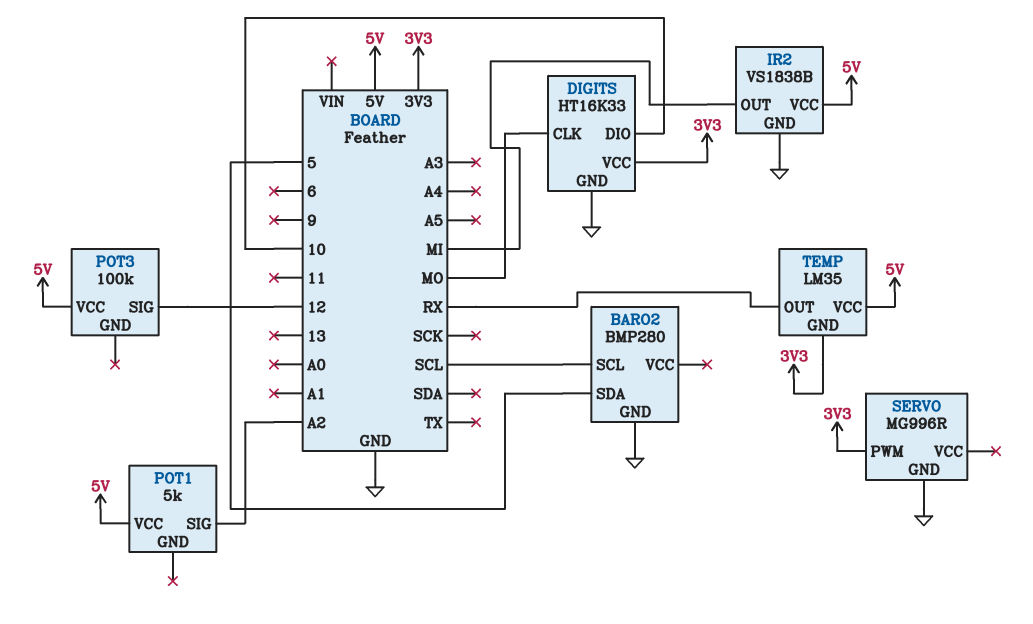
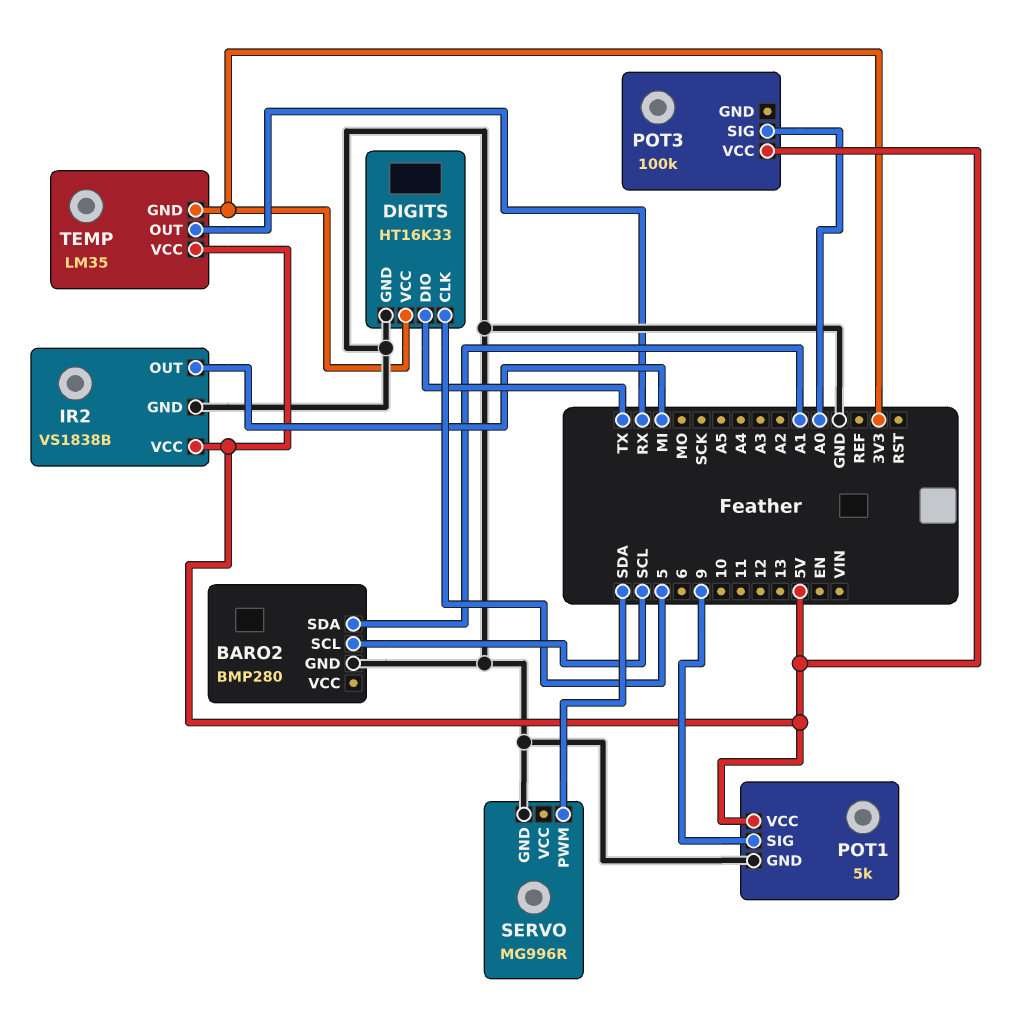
BARO2 pin SDA: 5 -> A1
DIGITS pin CLK: MO -> 5
DIGITS pin DIO: 10 -> TX
POT1 pin GND: none -> GND
POT1 pin SIG: A2 -> 9
POT3 pin SIG: 12 -> A0
SERVO pin PWM: 3V3 -> SDA

